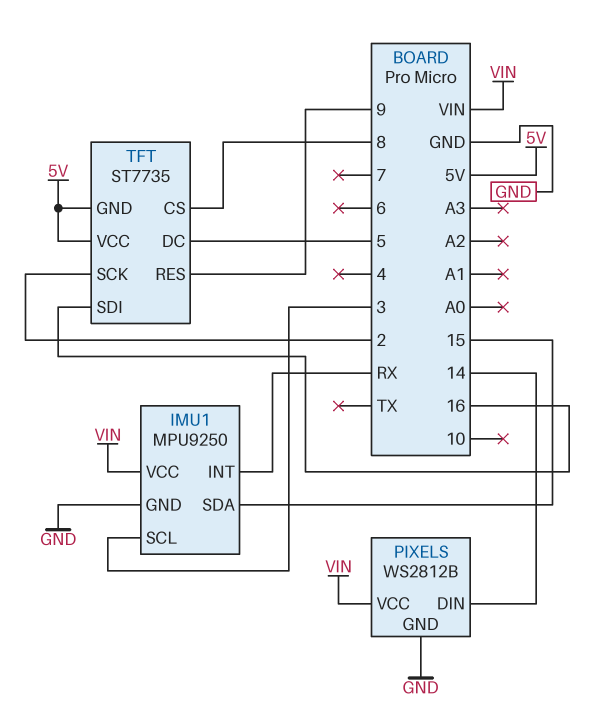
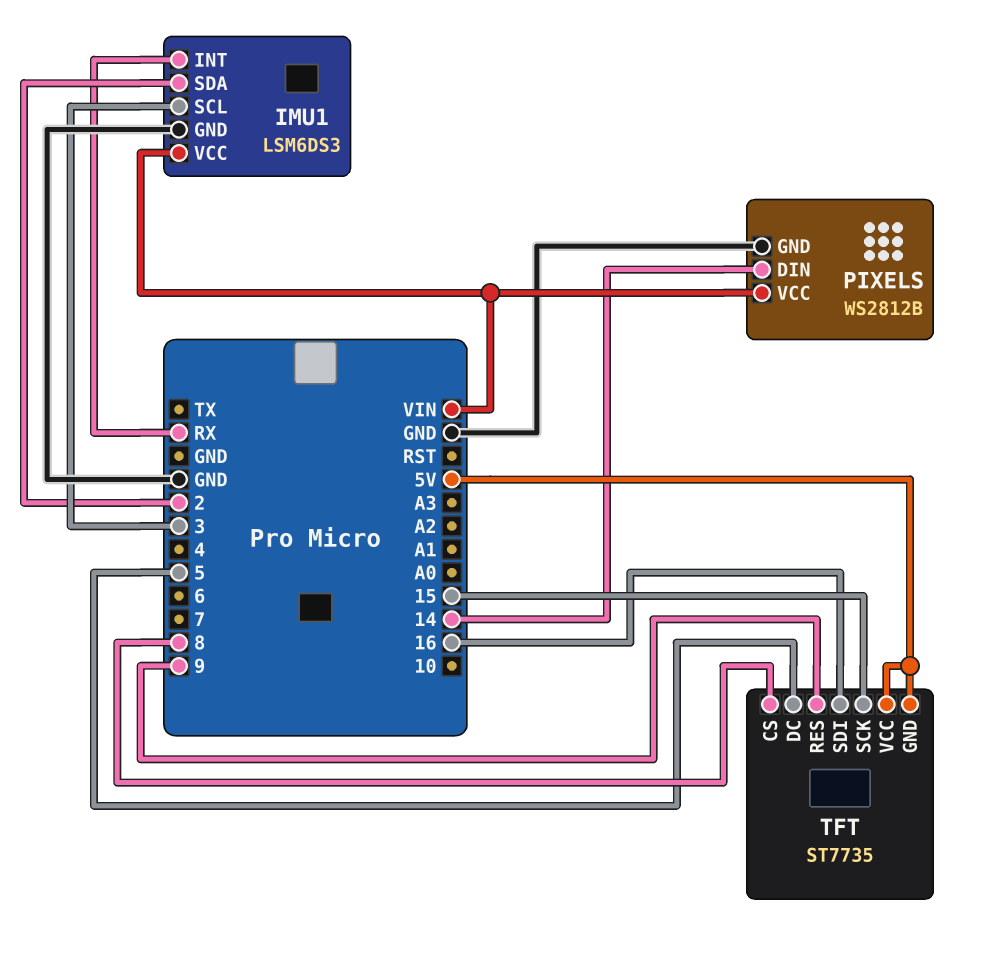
IMU1: MPU9250 -> LSM6DS3
IMU1 pin SDA: 15 -> 2
TFT pin SCK: 2 -> 15

